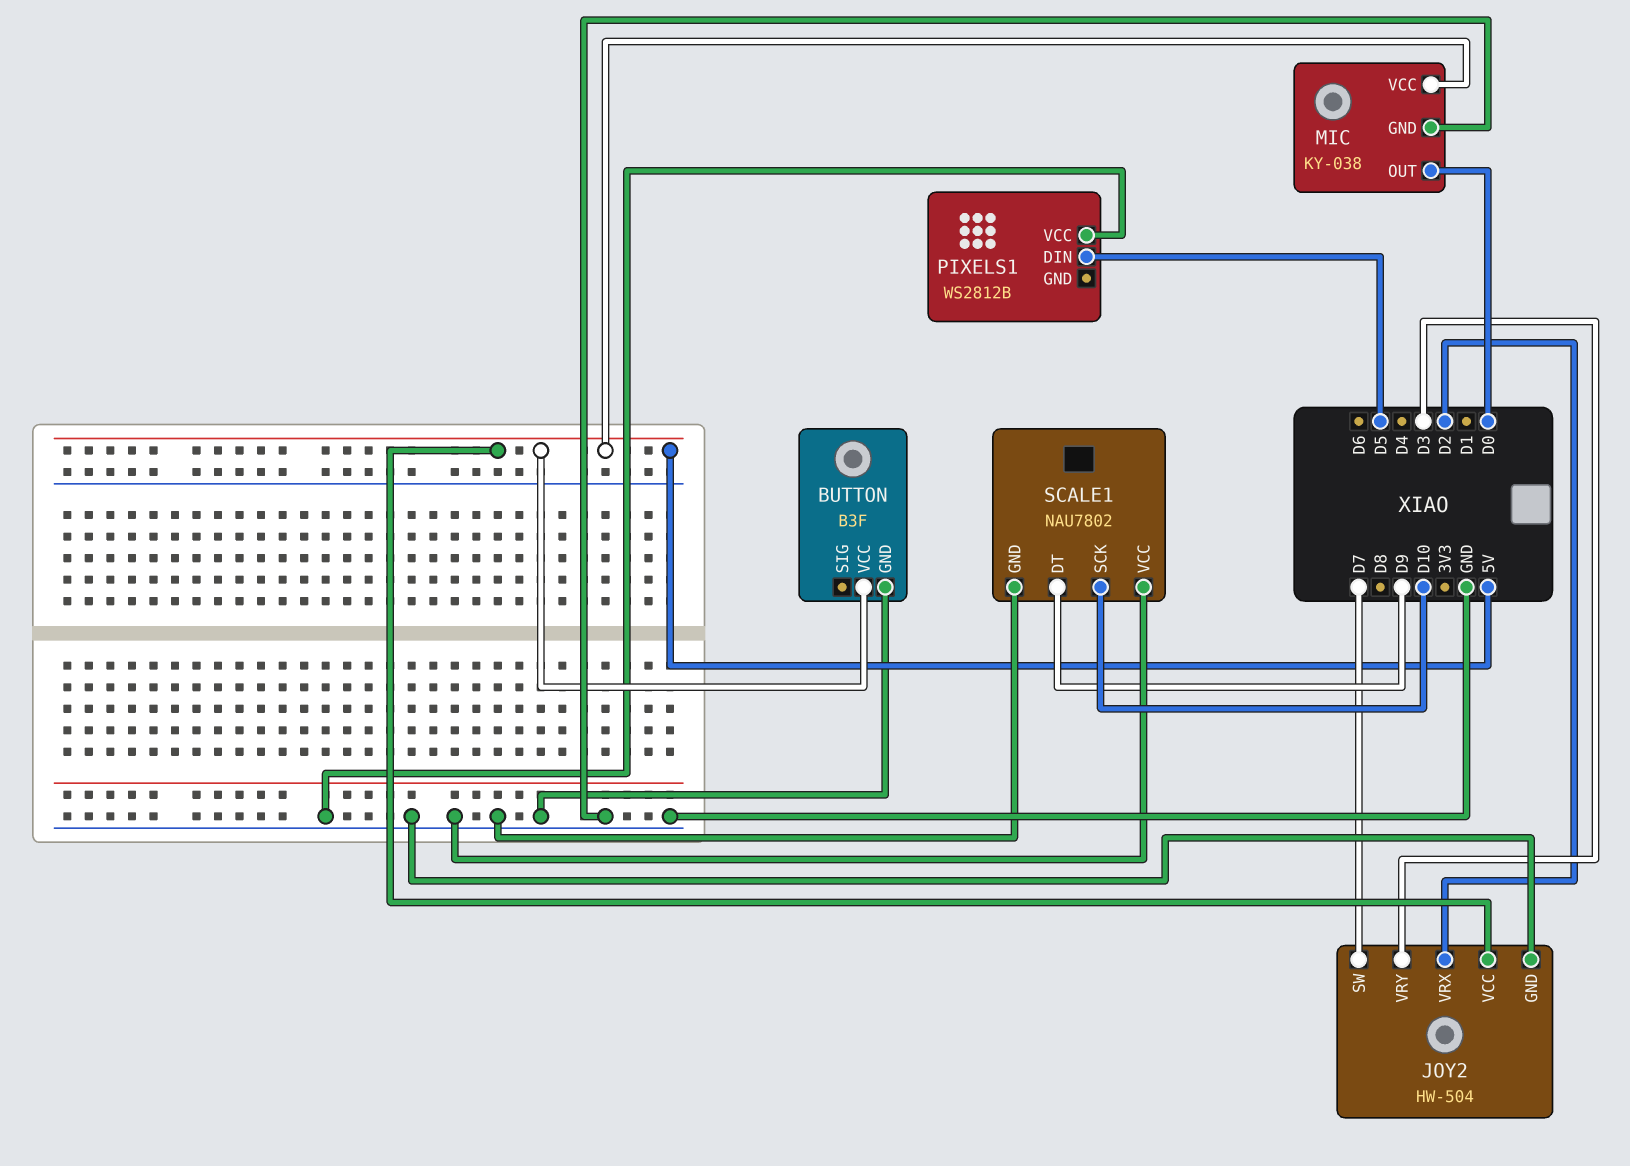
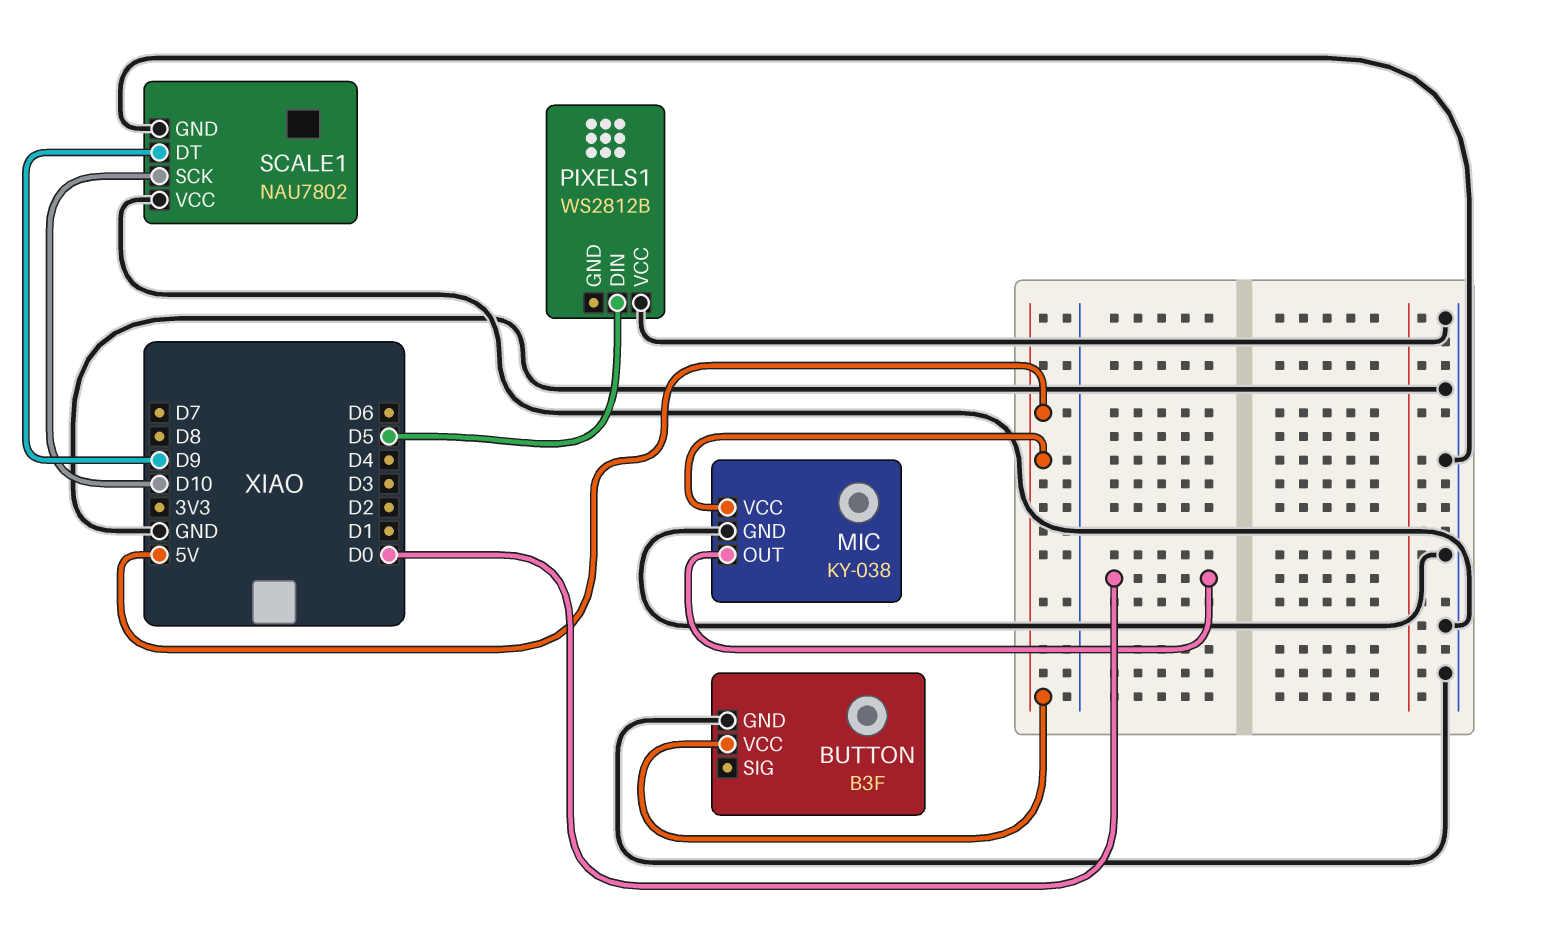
JOY2: HW-504 -> none
JOY2 pin GND: GND -> none
JOY2 pin SW: D7 -> none
JOY2 pin VCC: 5V -> none
JOY2 pin VRX: D2 -> none
JOY2 pin VRY: D3 -> none

